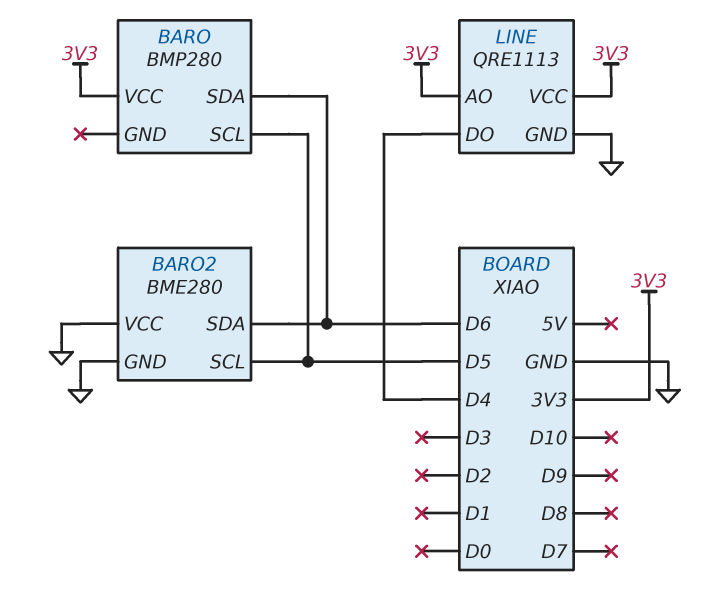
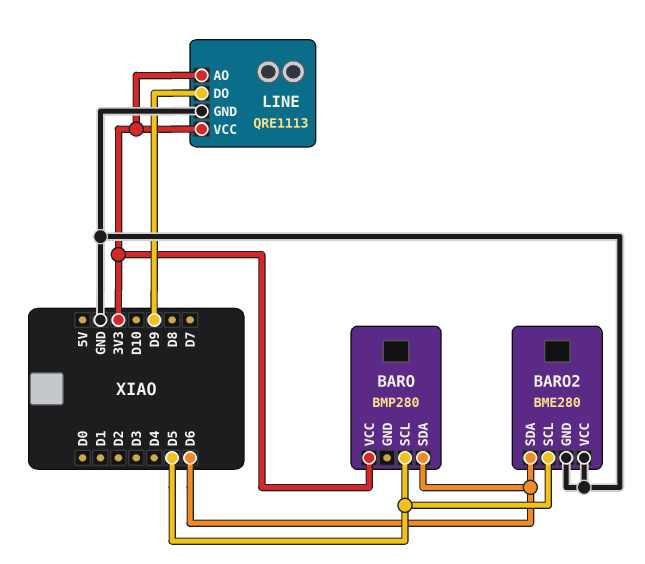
LINE pin DO: D4 -> D9

